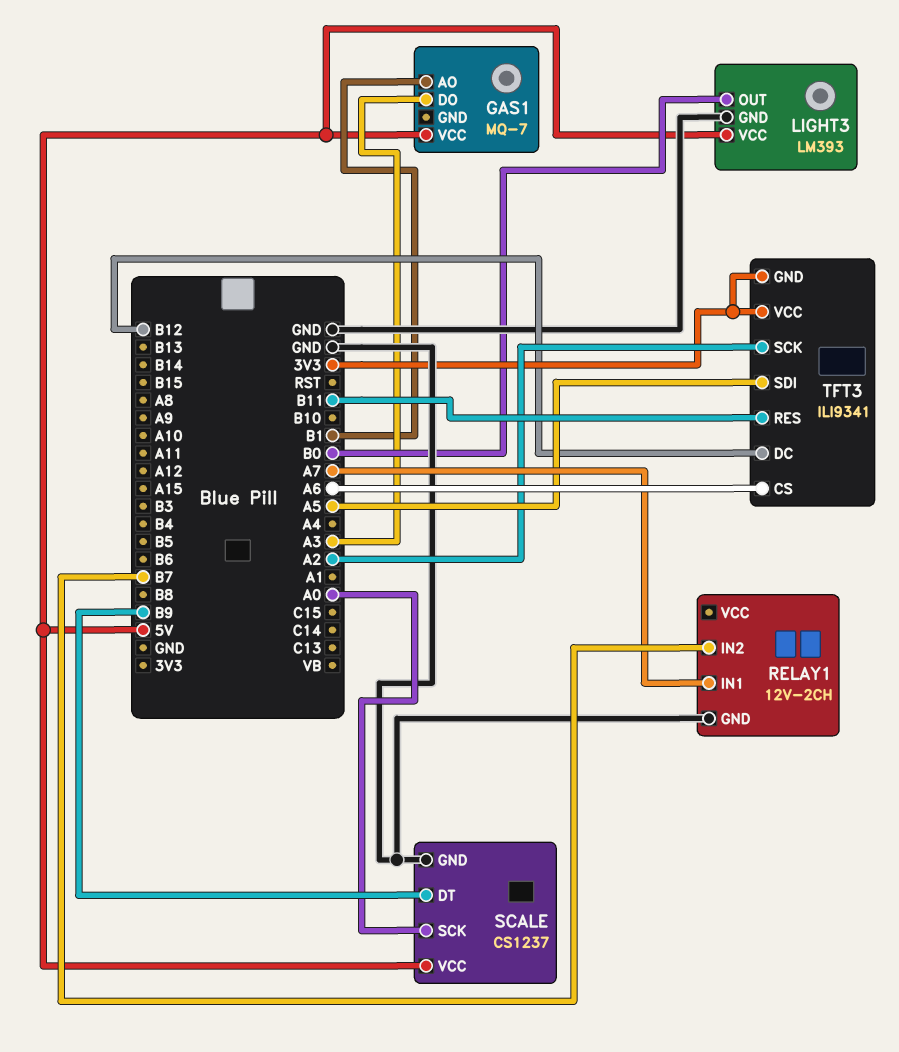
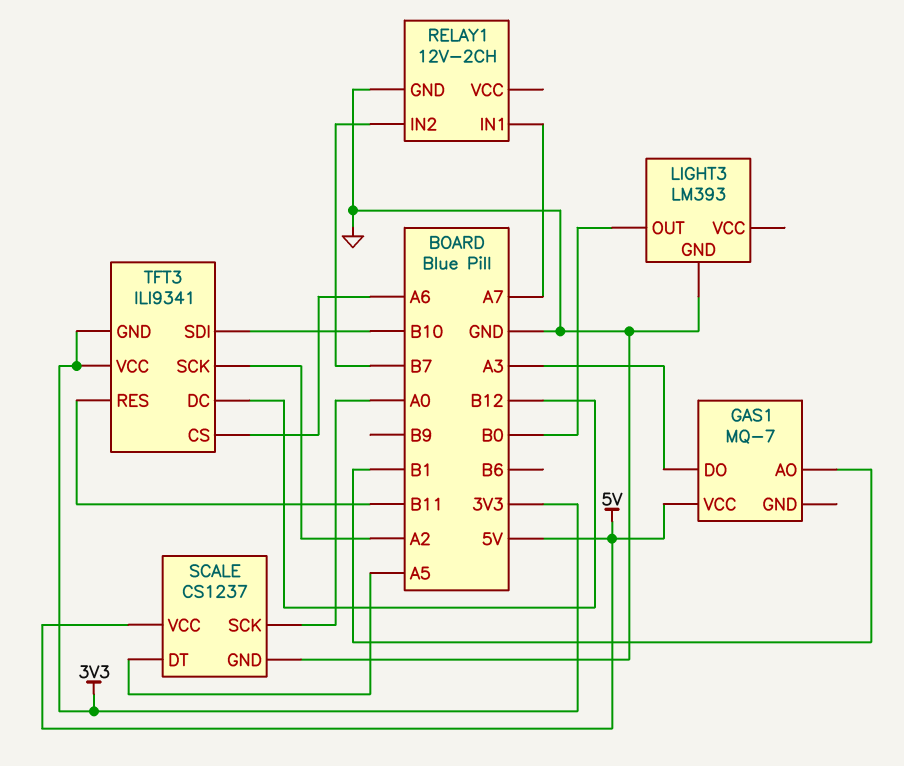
LIGHT3 pin VCC: 5V -> none
SCALE pin DT: B9 -> A5
TFT3 pin SDI: A5 -> B10

